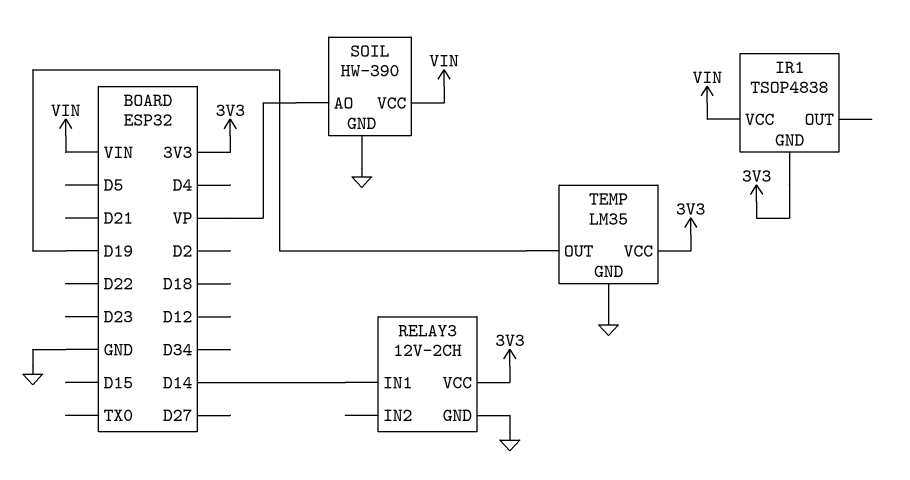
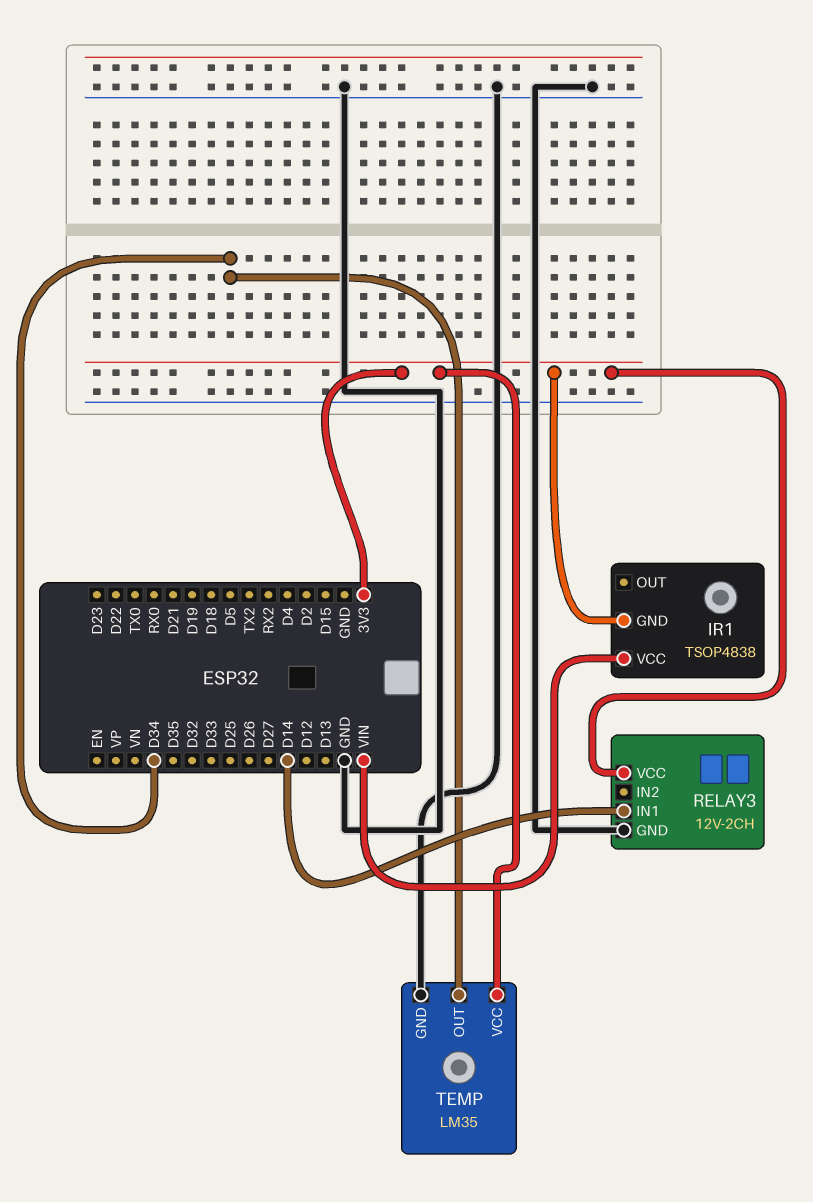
SOIL: HW-390 -> none
SOIL pin AO: VP -> none
SOIL pin GND: GND -> none
SOIL pin VCC: VIN -> none
TEMP pin OUT: D19 -> D34

